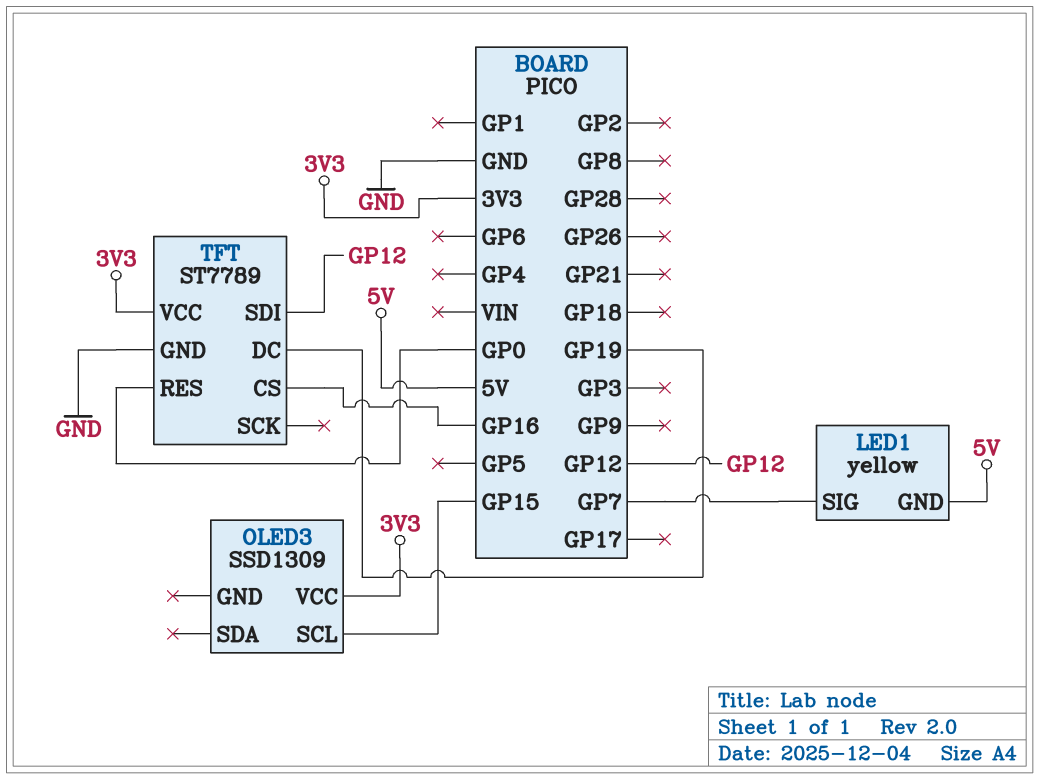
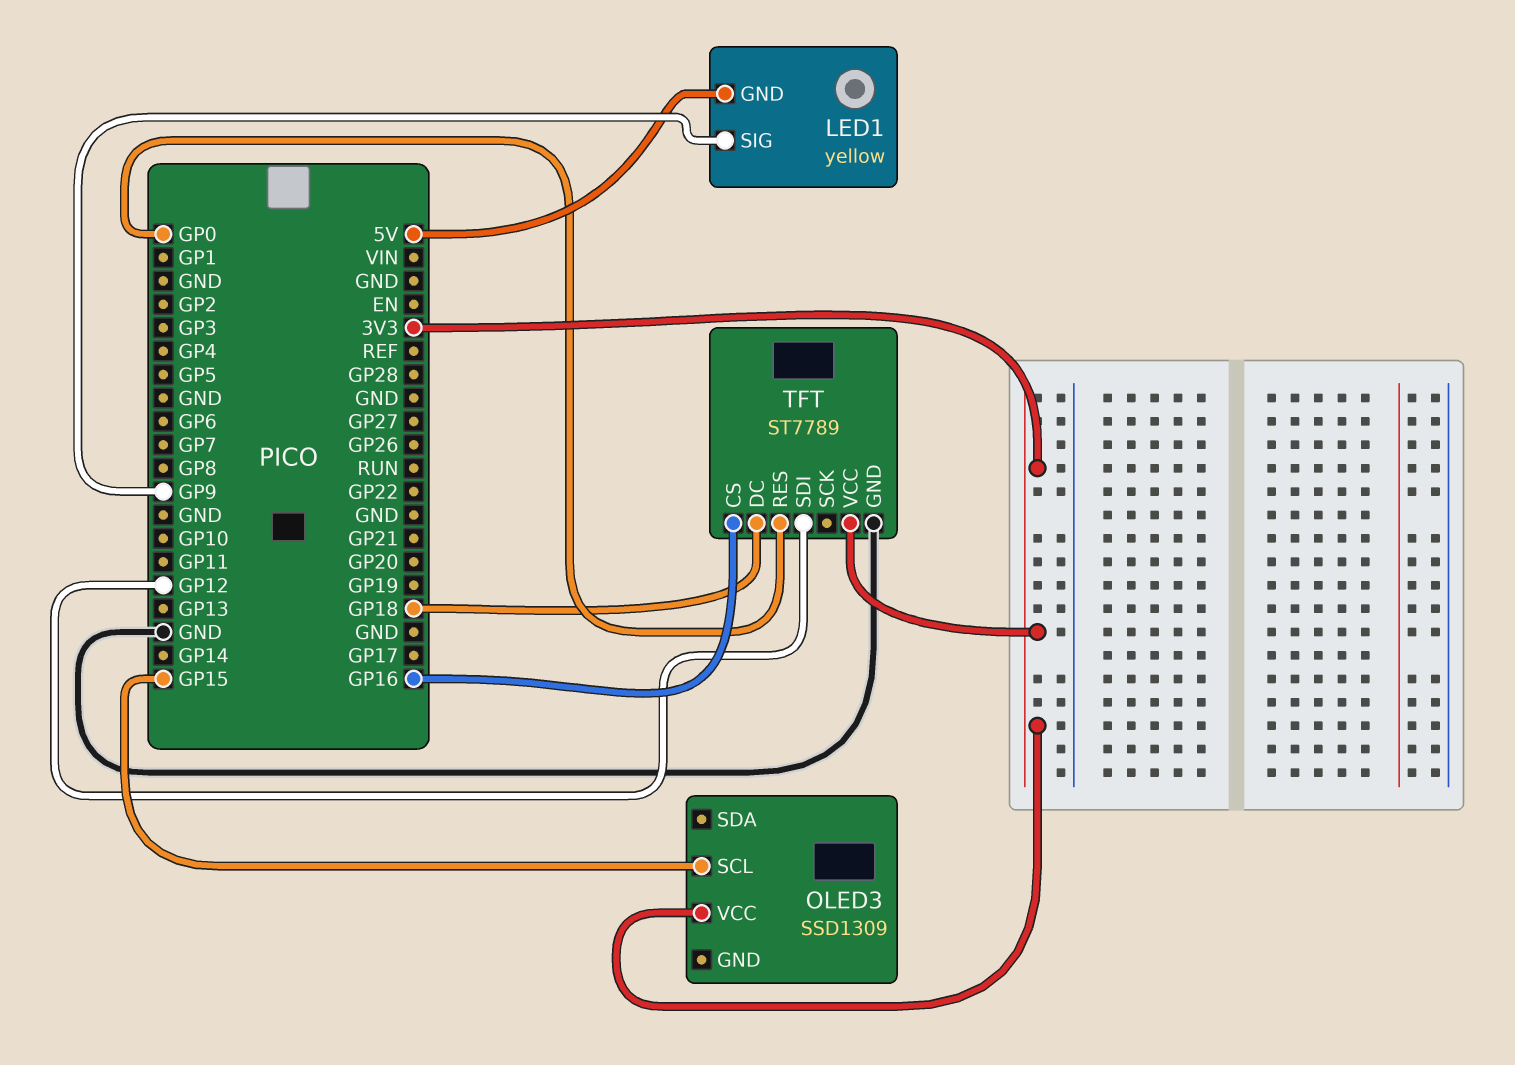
LED1 pin SIG: GP7 -> GP9
TFT pin DC: GP19 -> GP18

